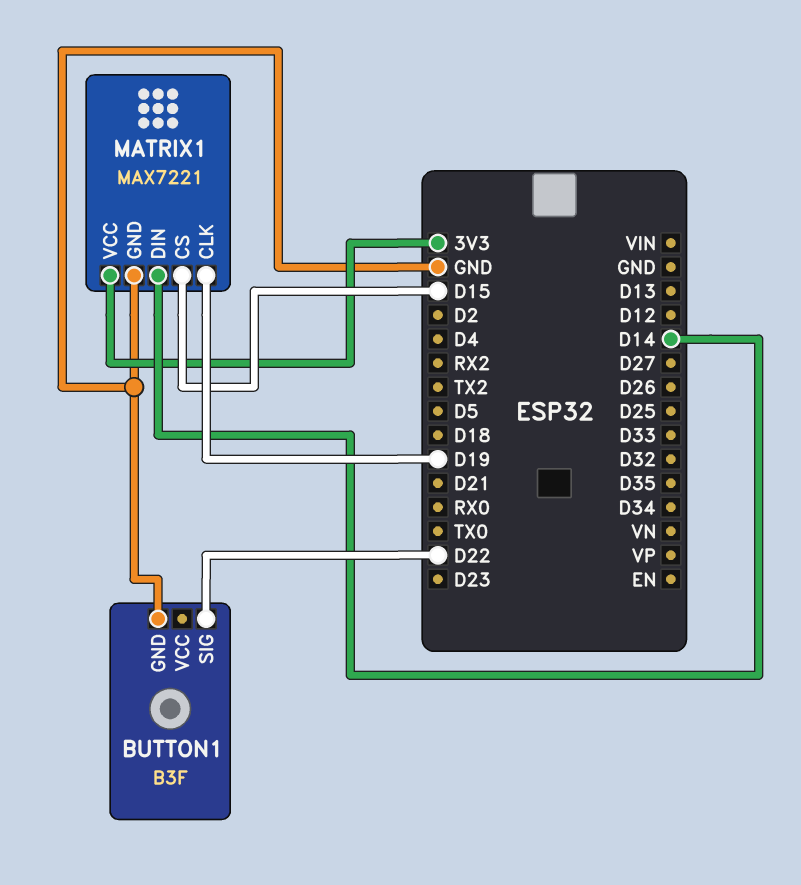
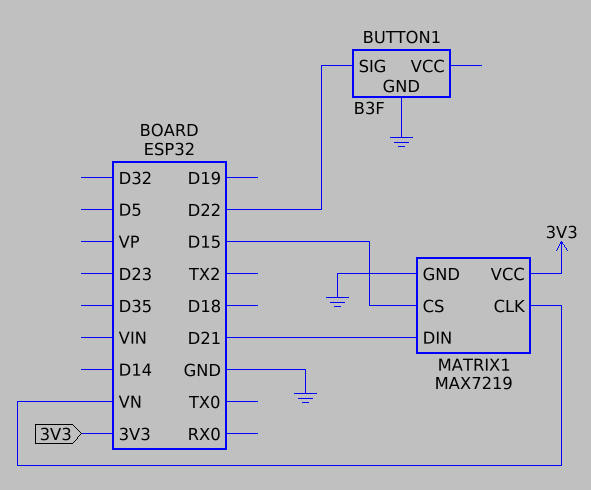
MATRIX1: MAX7221 -> MAX7219
MATRIX1 pin CLK: D19 -> VN
MATRIX1 pin DIN: D14 -> D21

